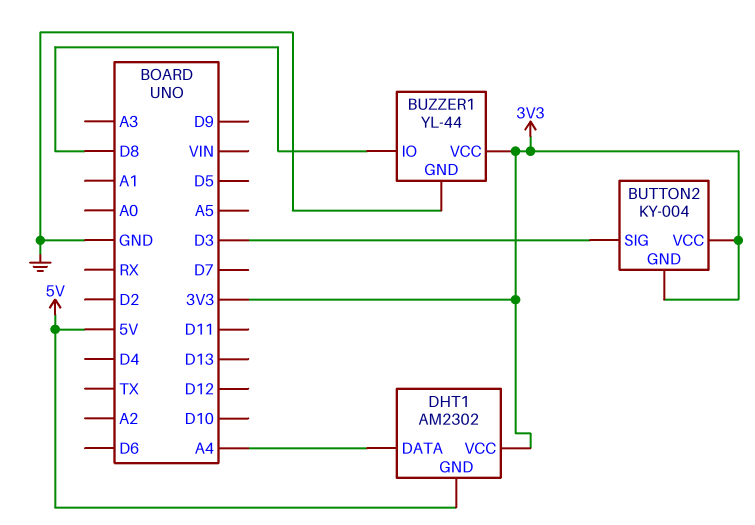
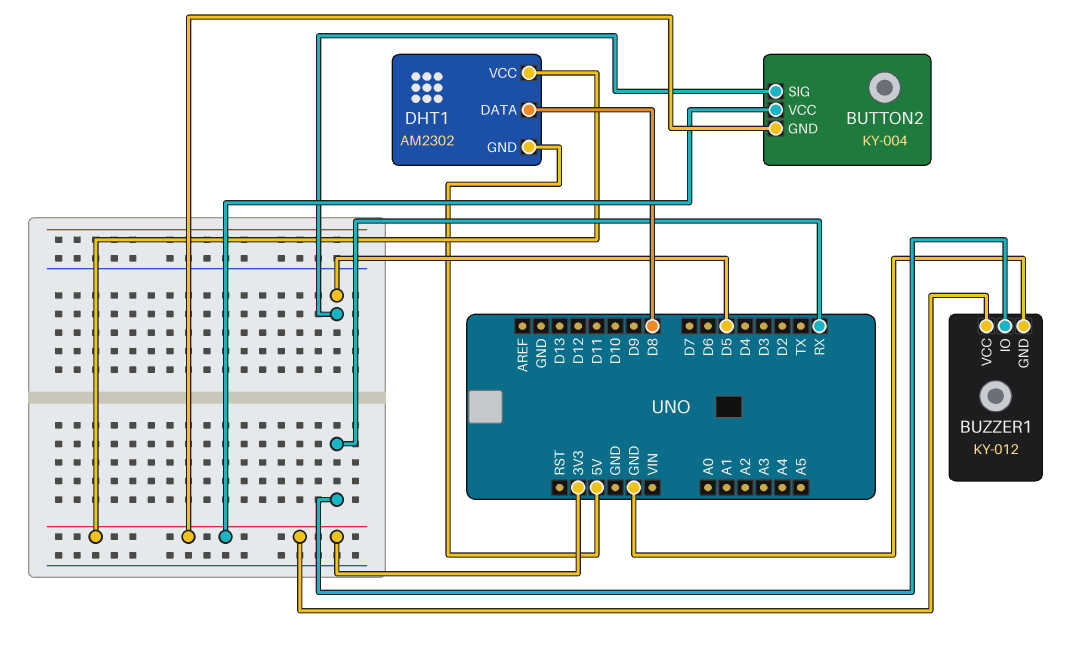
BUTTON2 pin SIG: D3 -> D5
BUZZER1: YL-44 -> KY-012
BUZZER1 pin IO: D8 -> RX
DHT1 pin DATA: A4 -> D8

